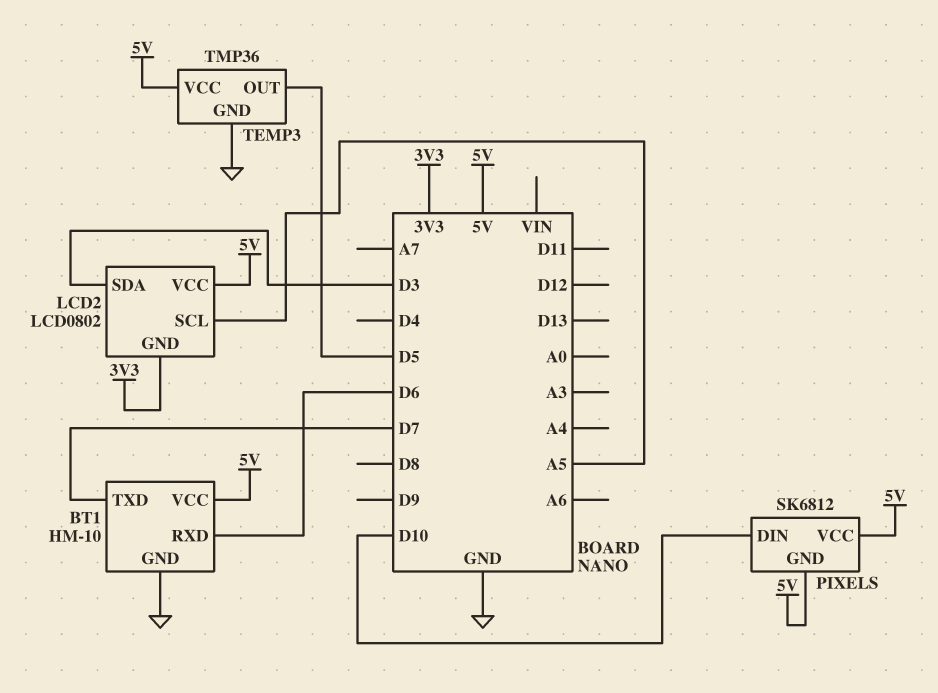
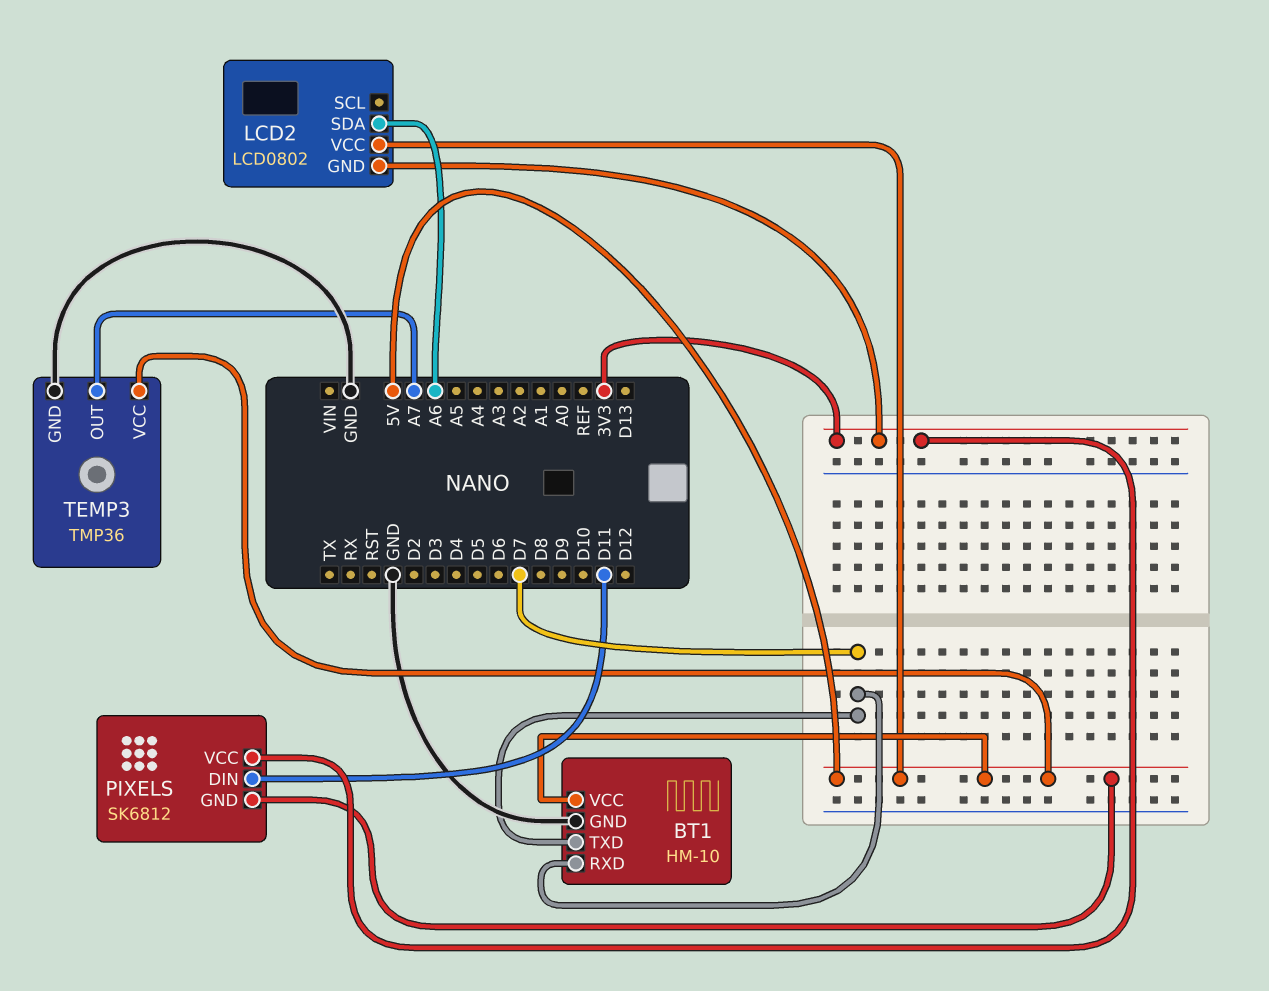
BT1 pin RXD: D6 -> D7
LCD2 pin SCL: A5 -> none
LCD2 pin SDA: D3 -> A6
PIXELS pin DIN: D10 -> D11
PIXELS pin VCC: 5V -> 3V3
TEMP3 pin OUT: D5 -> A7

